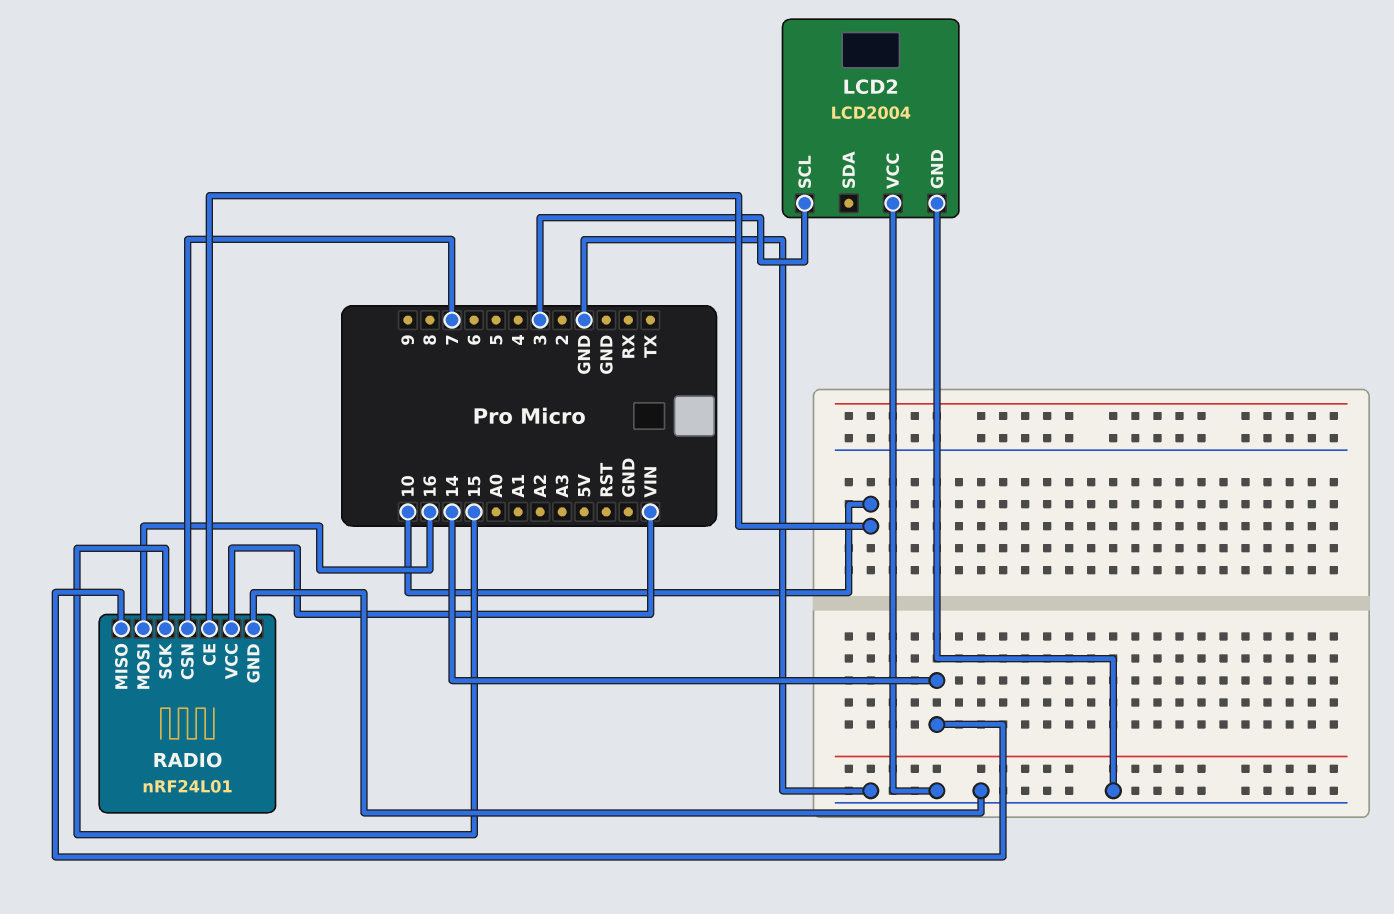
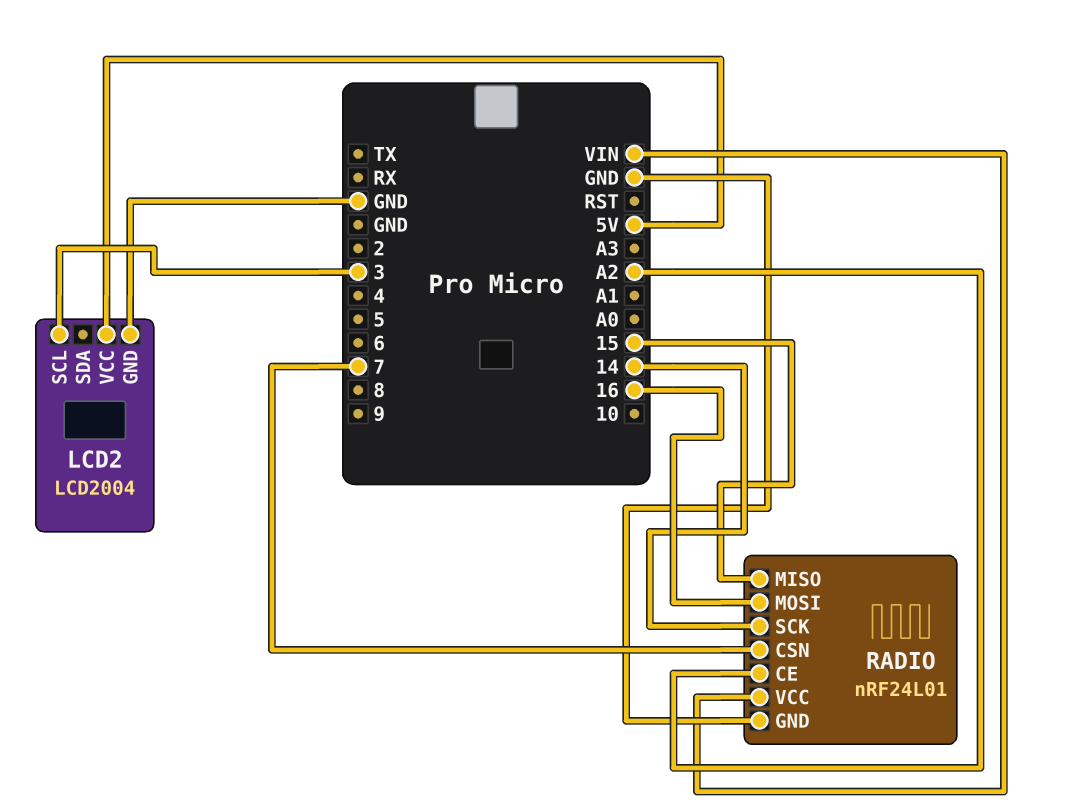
LCD2 pin VCC: GND -> 5V
RADIO pin CE: 10 -> A2
RADIO pin MISO: 14 -> 15
RADIO pin SCK: 15 -> 14

